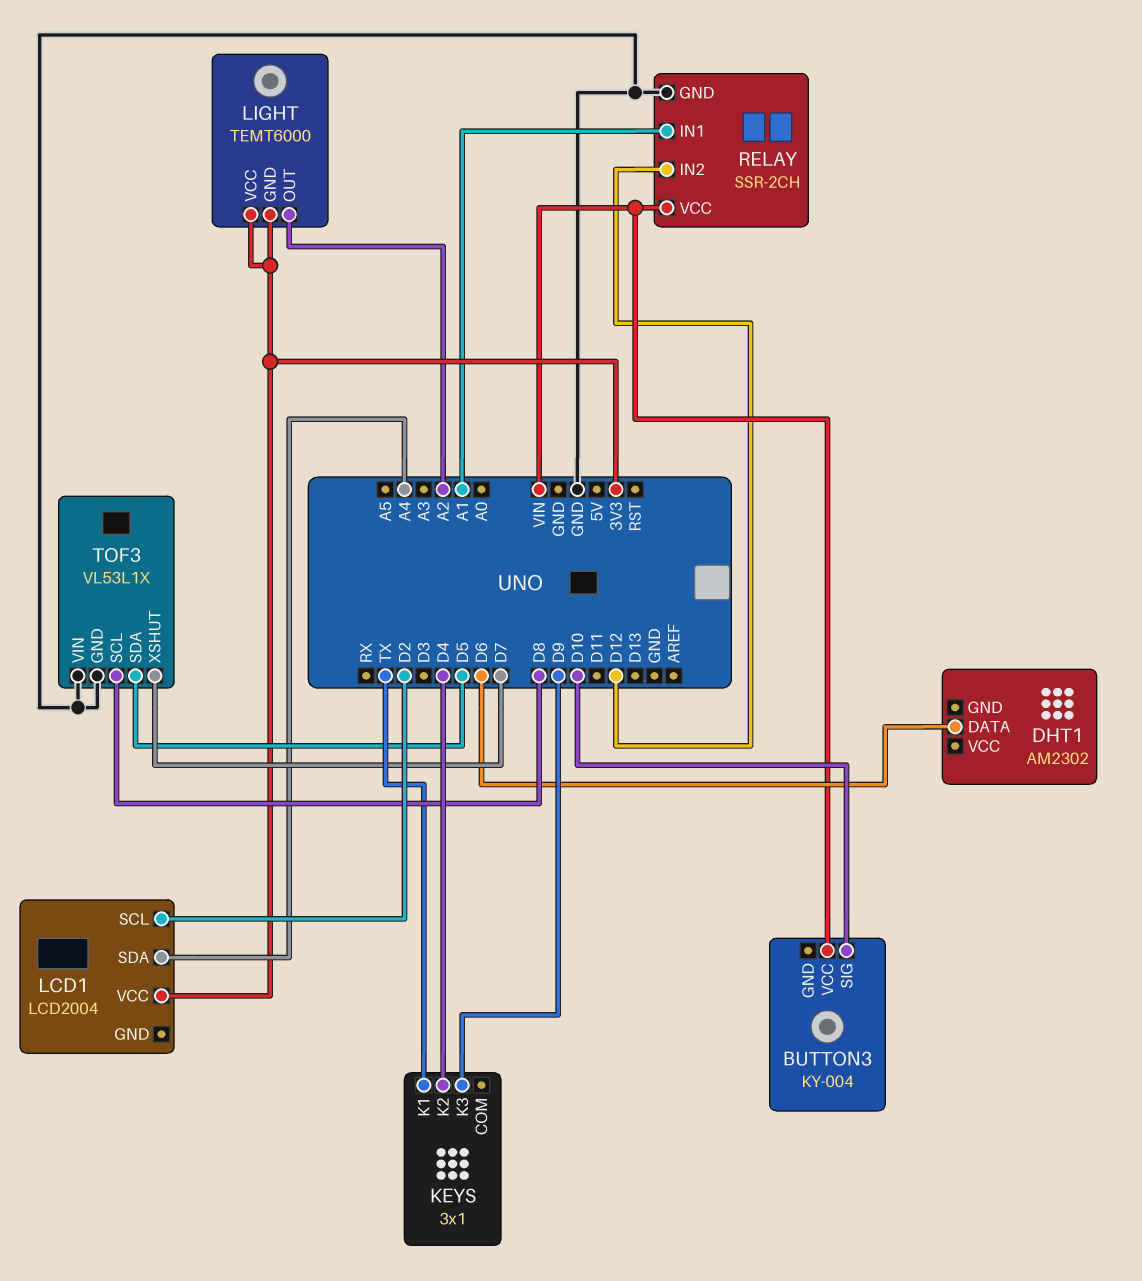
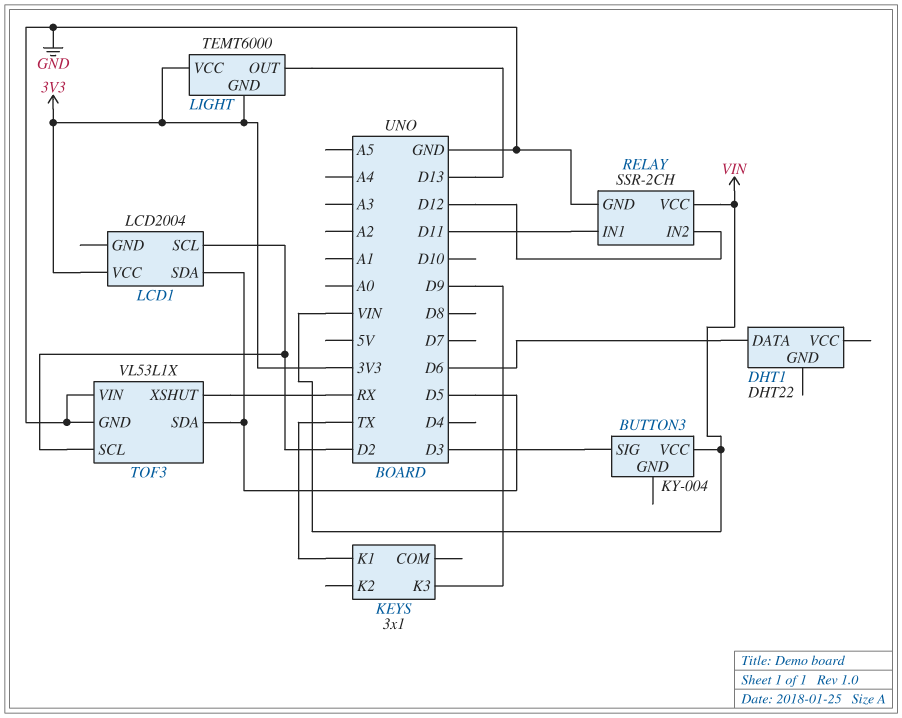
BUTTON3 pin SIG: D10 -> D3
DHT1: AM2302 -> DHT22
KEYS pin K2: D4 -> none
LCD1 pin SDA: A4 -> D5
LIGHT pin OUT: A2 -> D13
RELAY pin IN1: A1 -> D11
TOF3 pin SCL: D8 -> D2
TOF3 pin XSHUT: D7 -> RX

